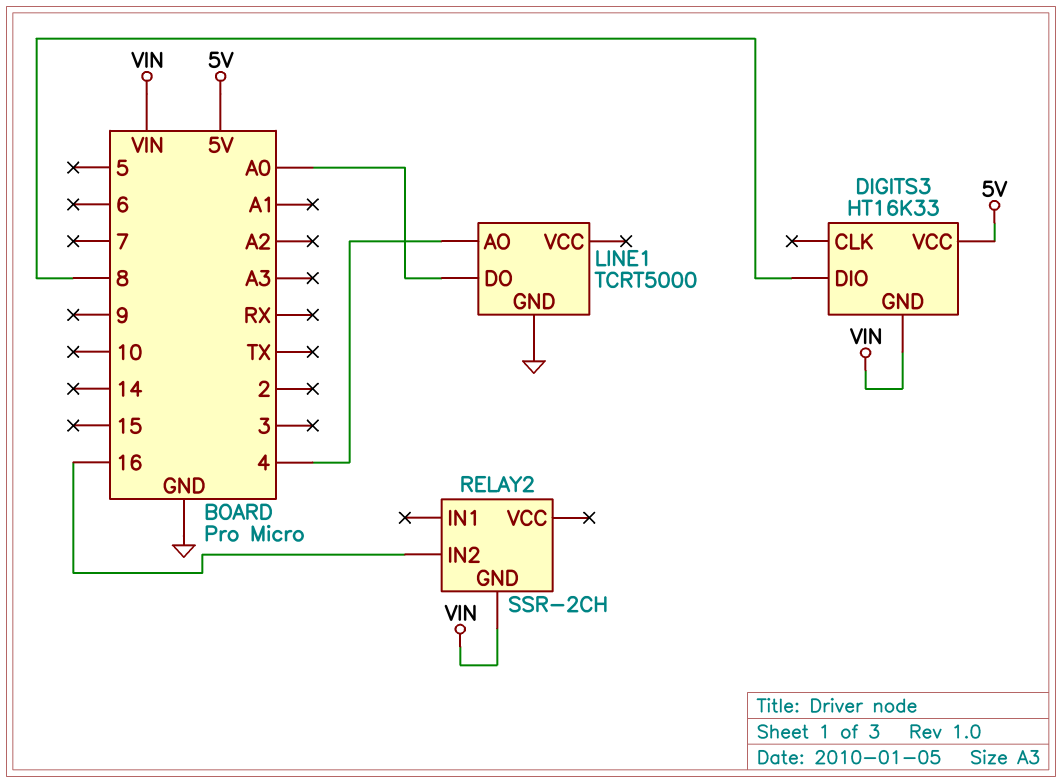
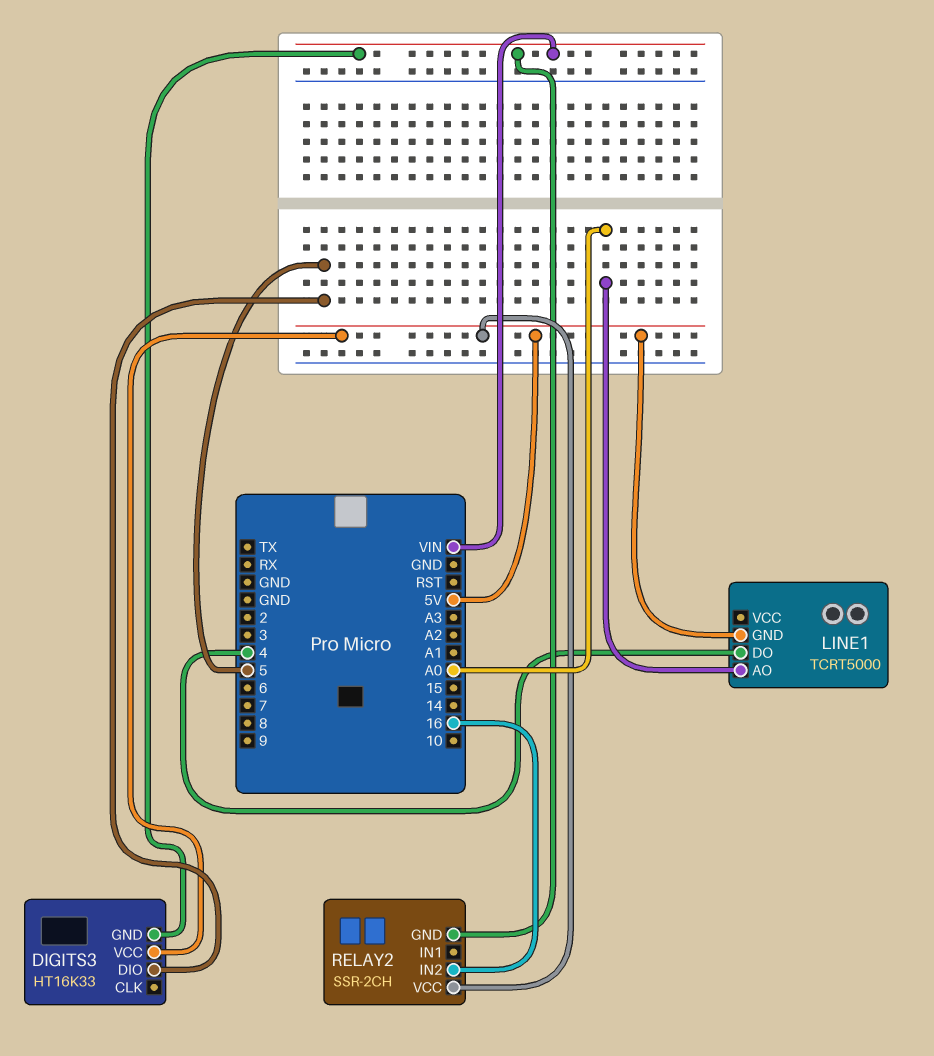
DIGITS3 pin DIO: 8 -> 5
LINE1 pin AO: 4 -> A0
LINE1 pin DO: A0 -> 4
LINE1 pin GND: GND -> 5V
RELAY2 pin VCC: none -> 5V

